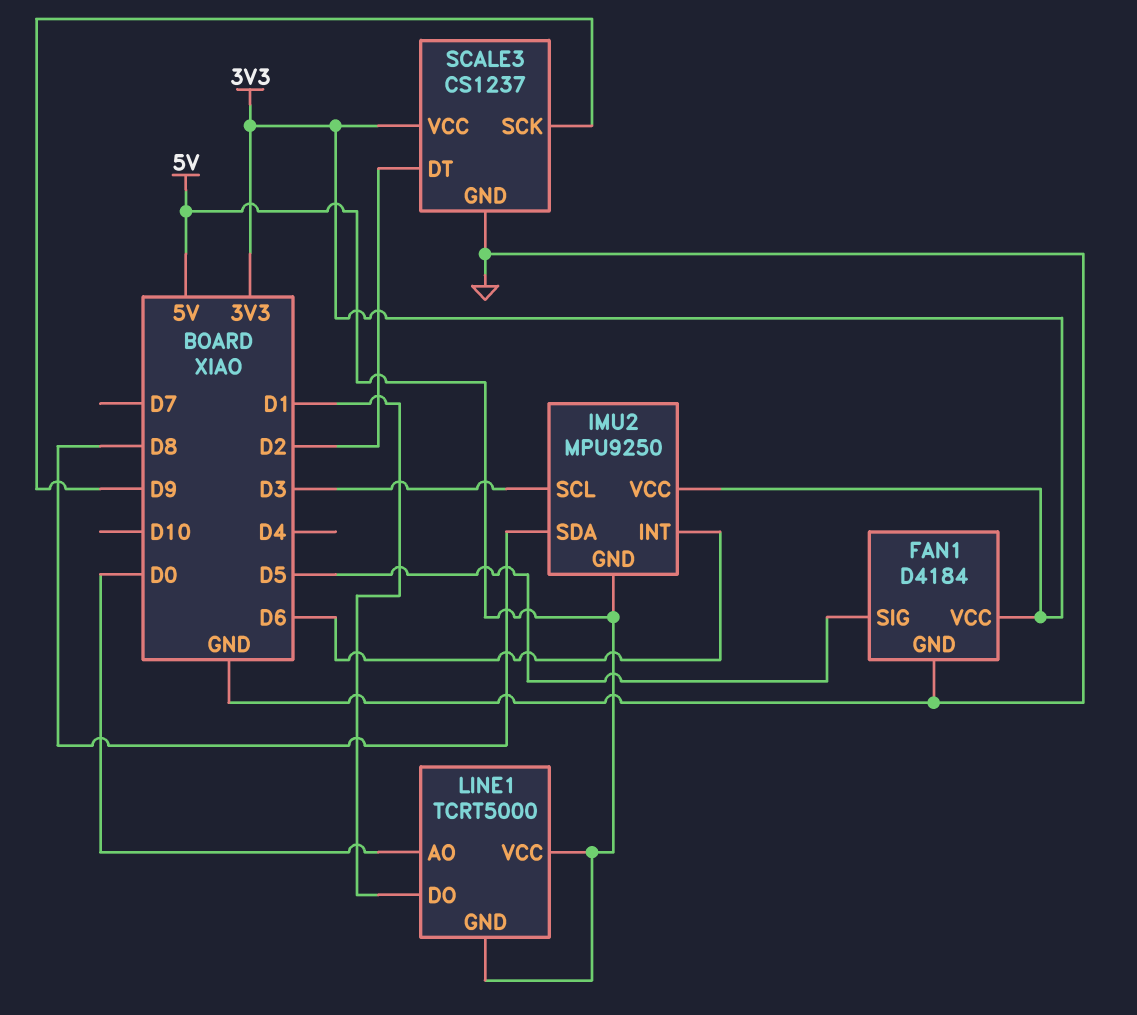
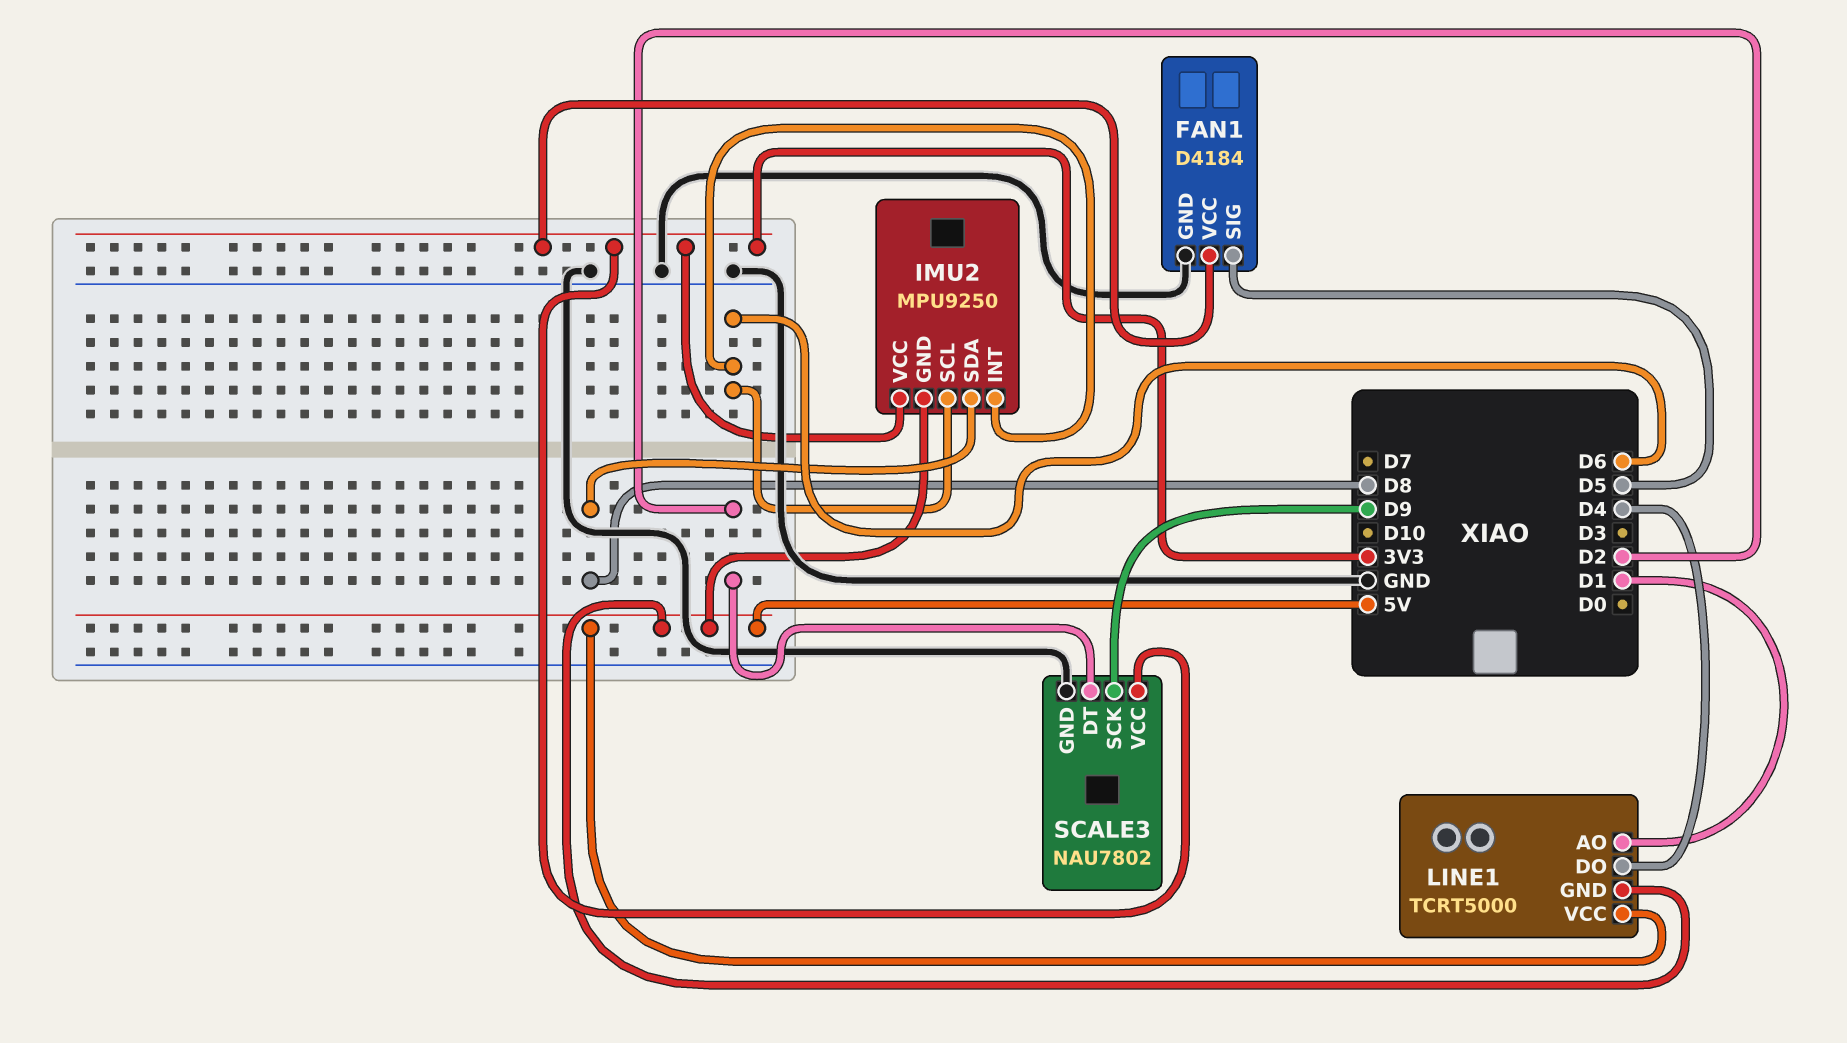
IMU2 pin SCL: D3 -> D6
LINE1 pin AO: D0 -> D1
LINE1 pin DO: D1 -> D4
SCALE3: CS1237 -> NAU7802

